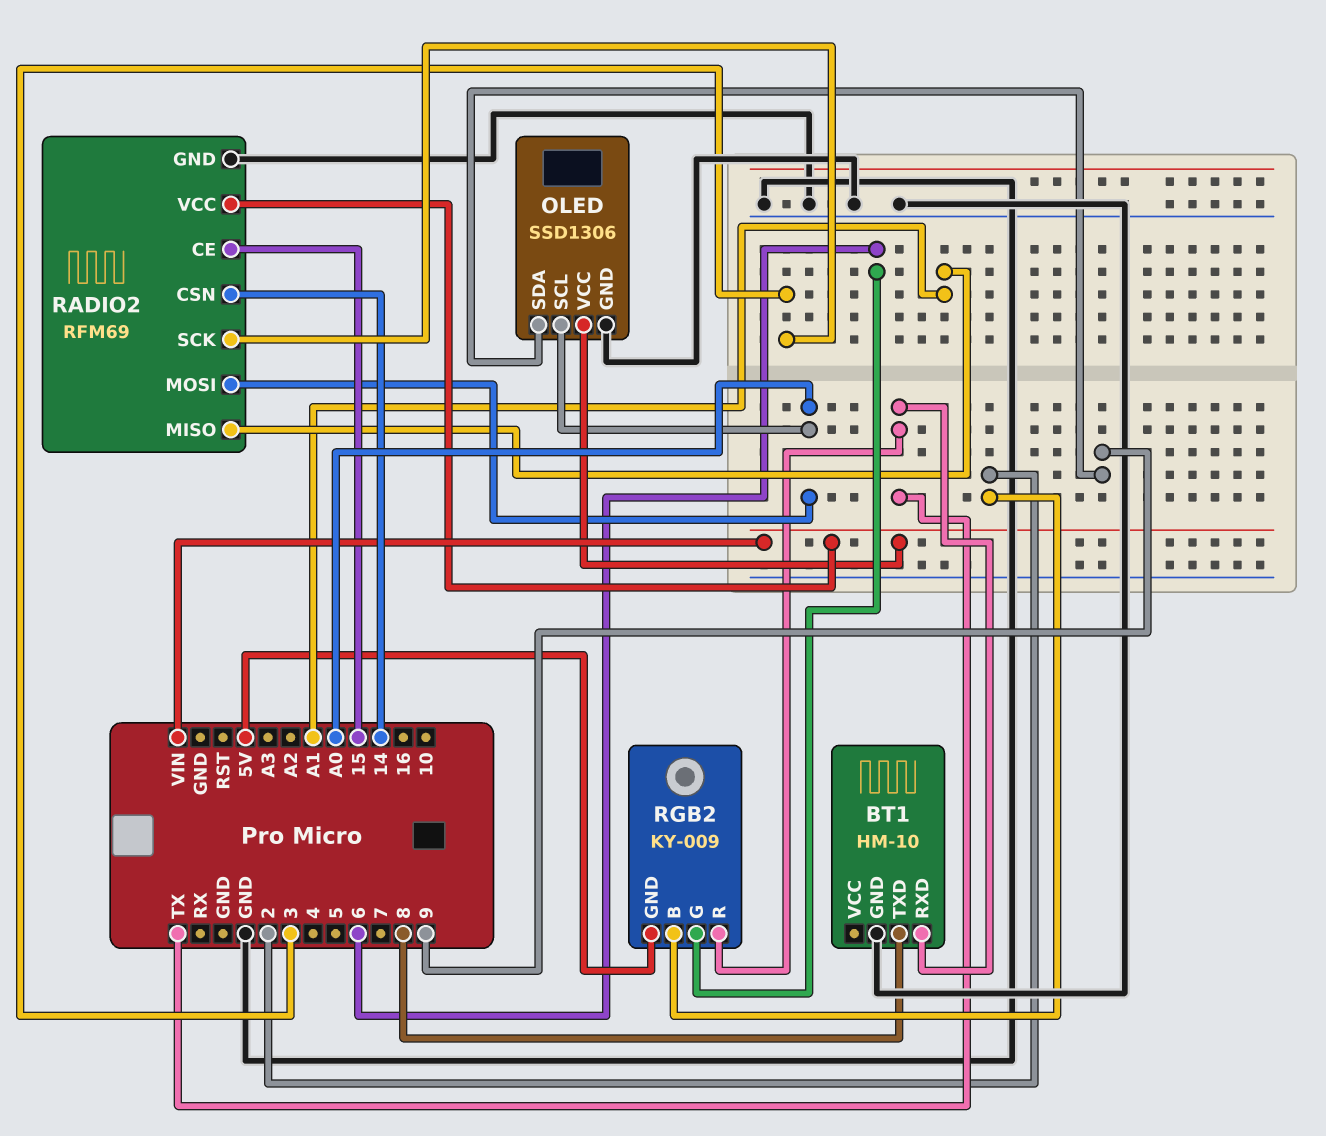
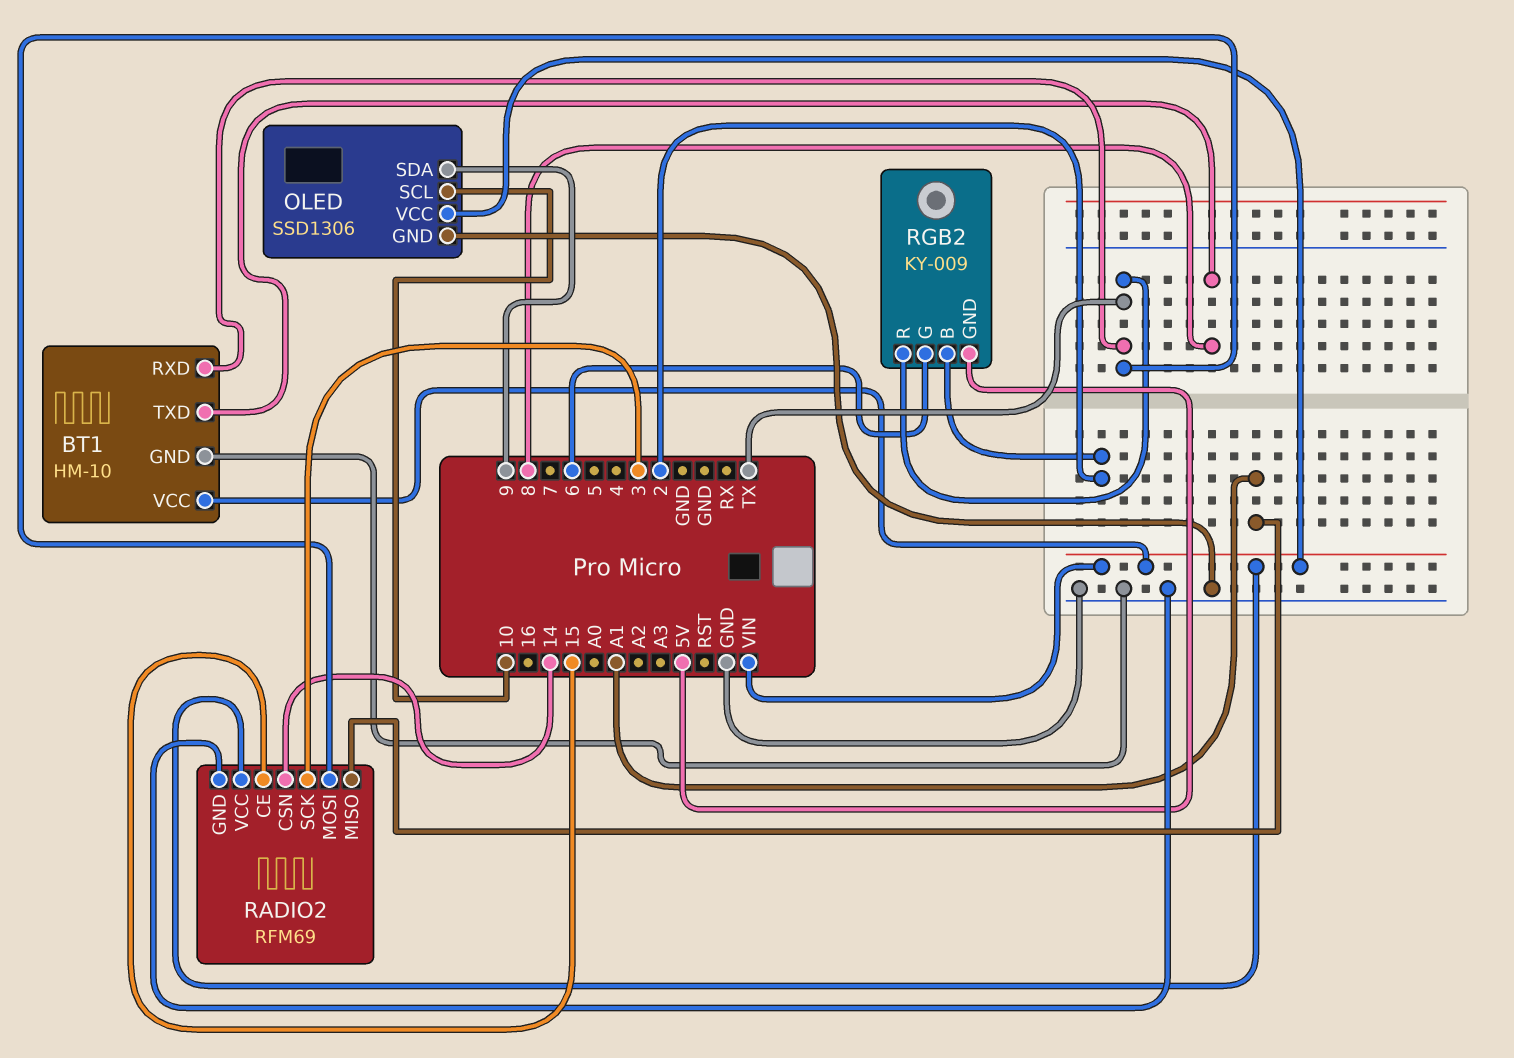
BT1 pin VCC: none -> VIN
OLED pin SCL: A0 -> 10
RADIO2 pin MOSI: A0 -> TX

